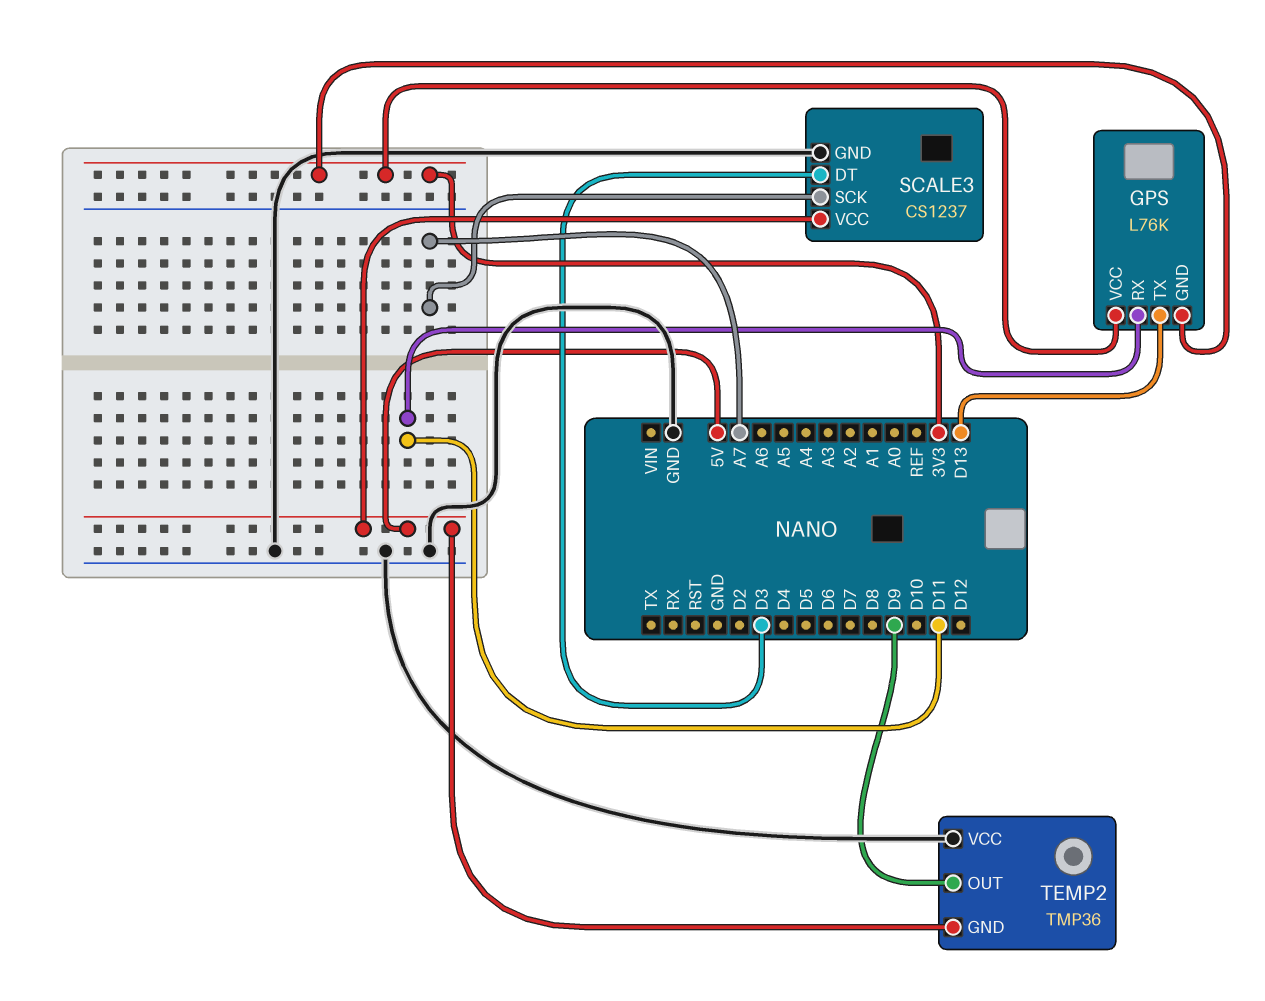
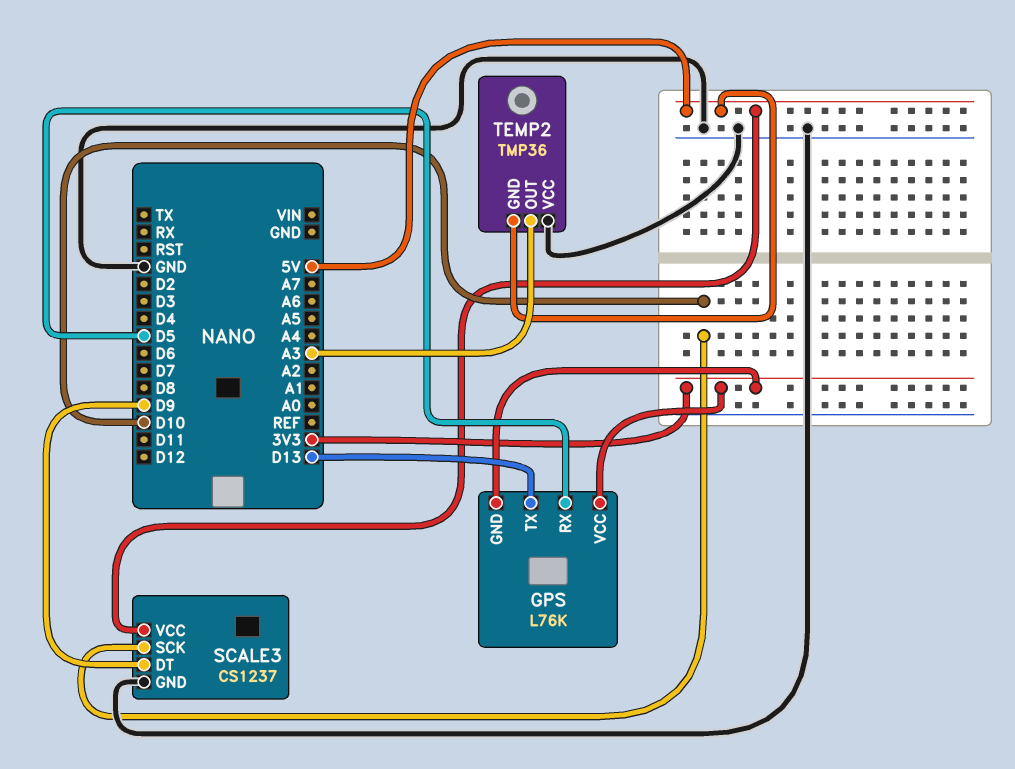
GPS pin RX: D11 -> D5
SCALE3 pin DT: D3 -> D9
SCALE3 pin SCK: A7 -> D10
TEMP2 pin OUT: D9 -> A3

